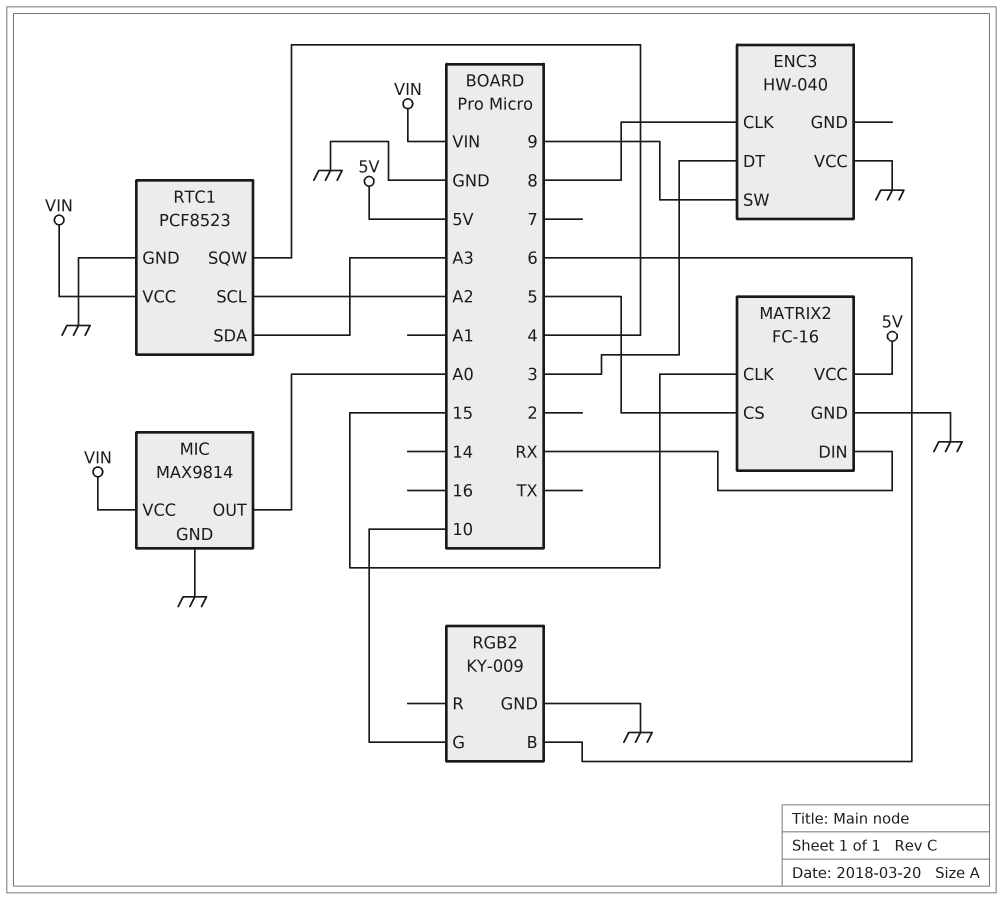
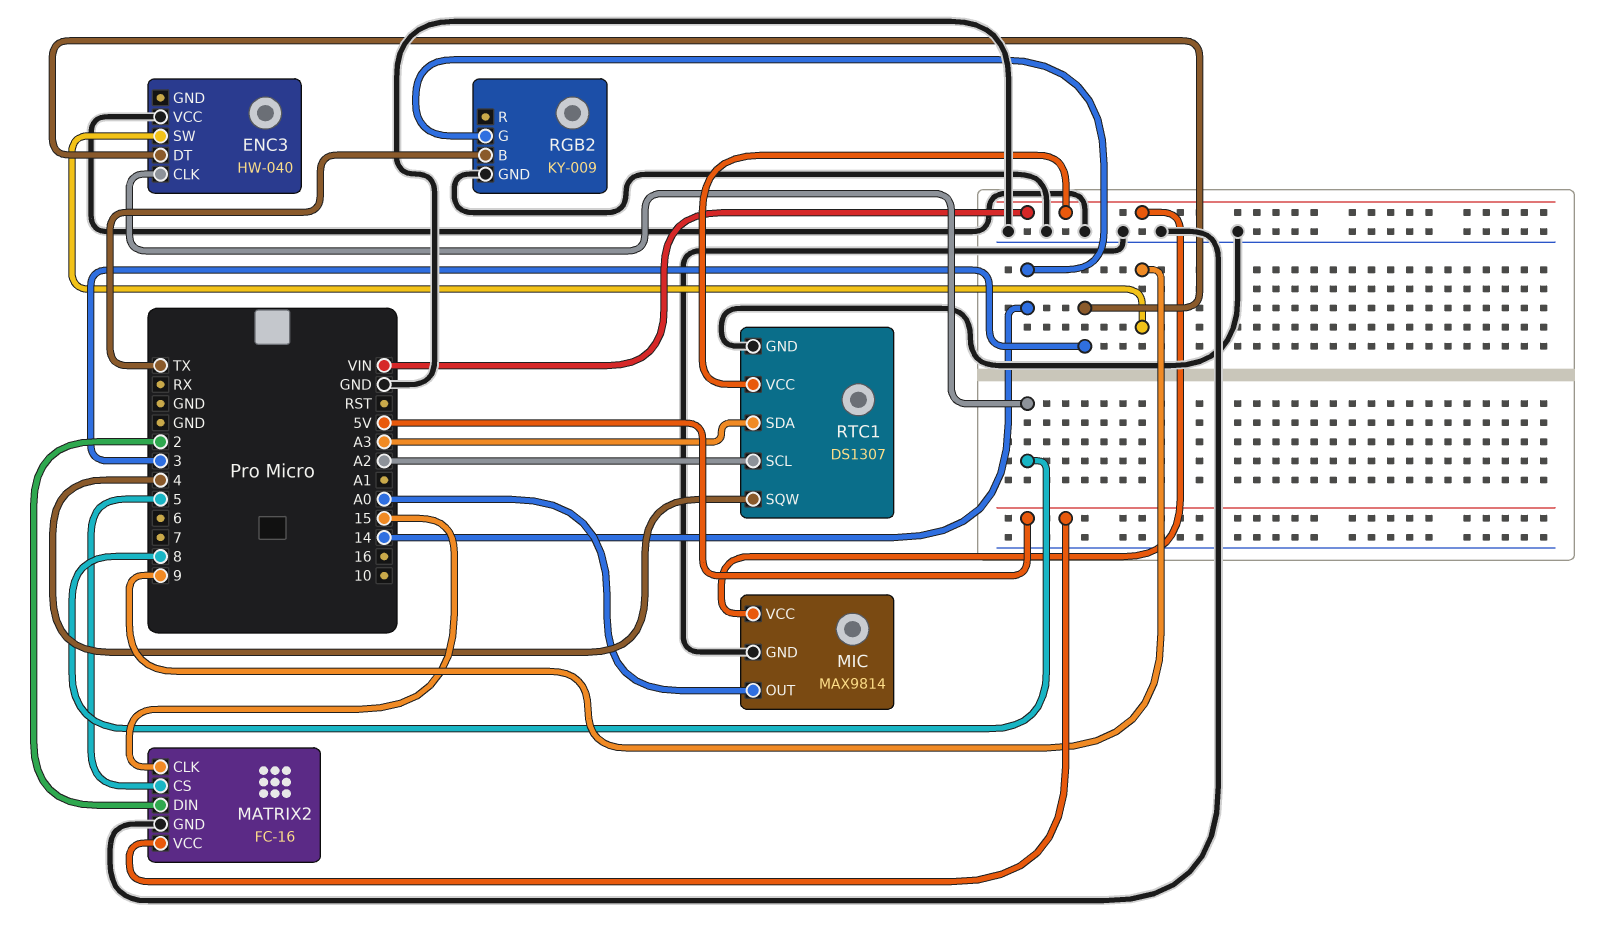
MATRIX2 pin DIN: RX -> 2
RGB2 pin B: 6 -> TX
RGB2 pin G: 10 -> 14
RTC1: PCF8523 -> DS1307

